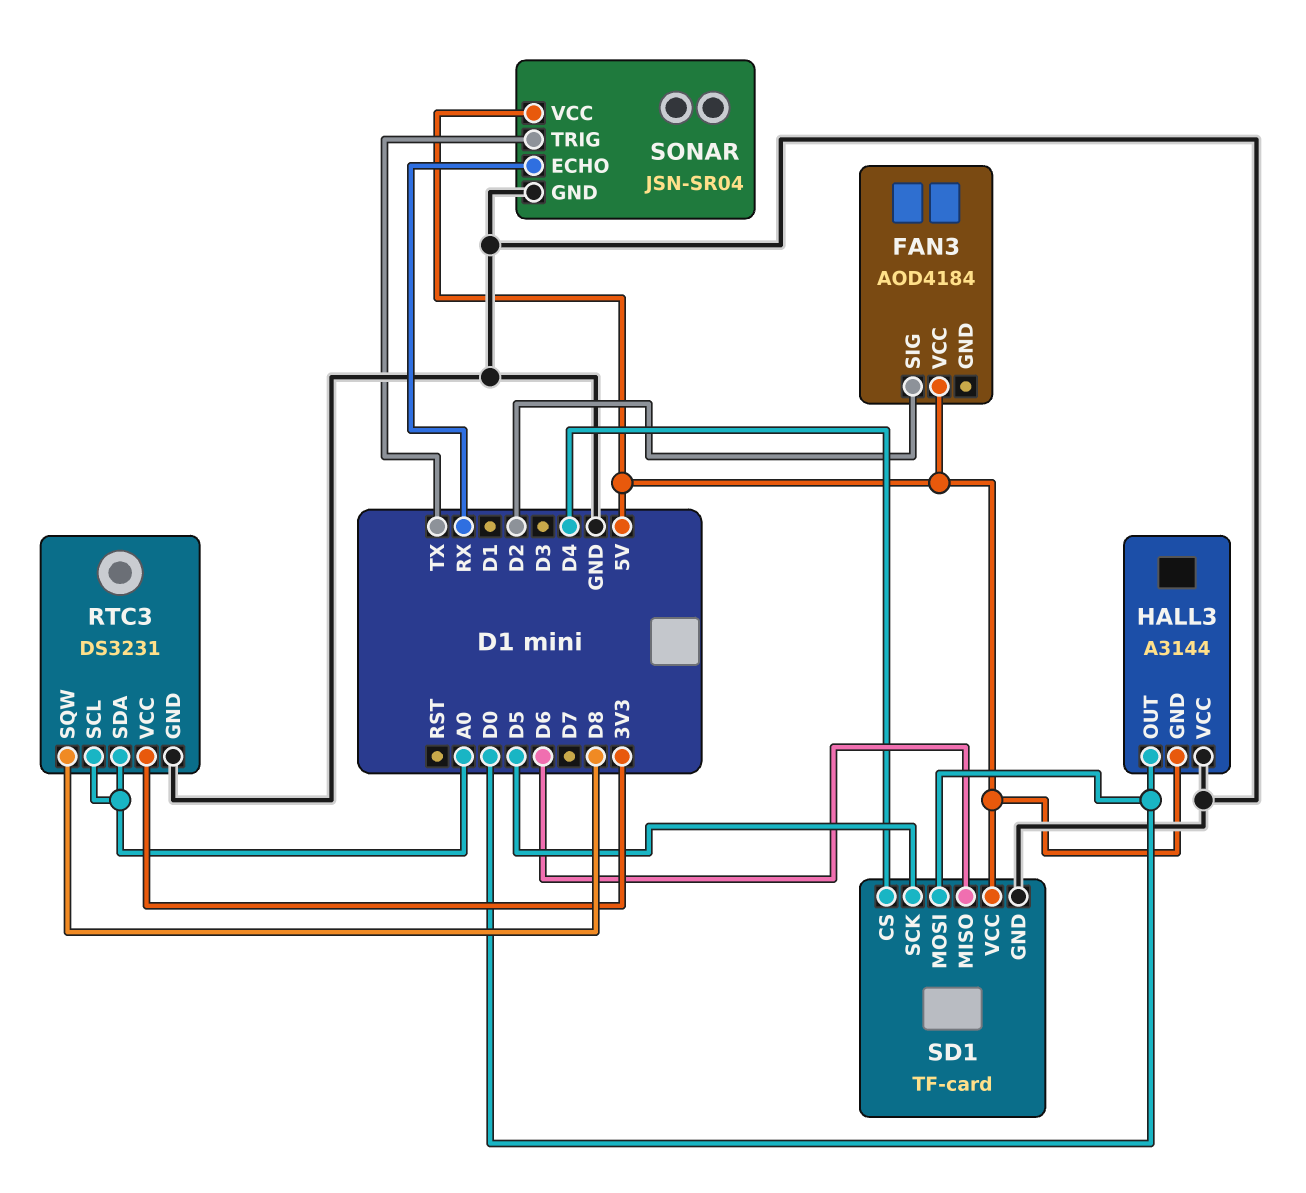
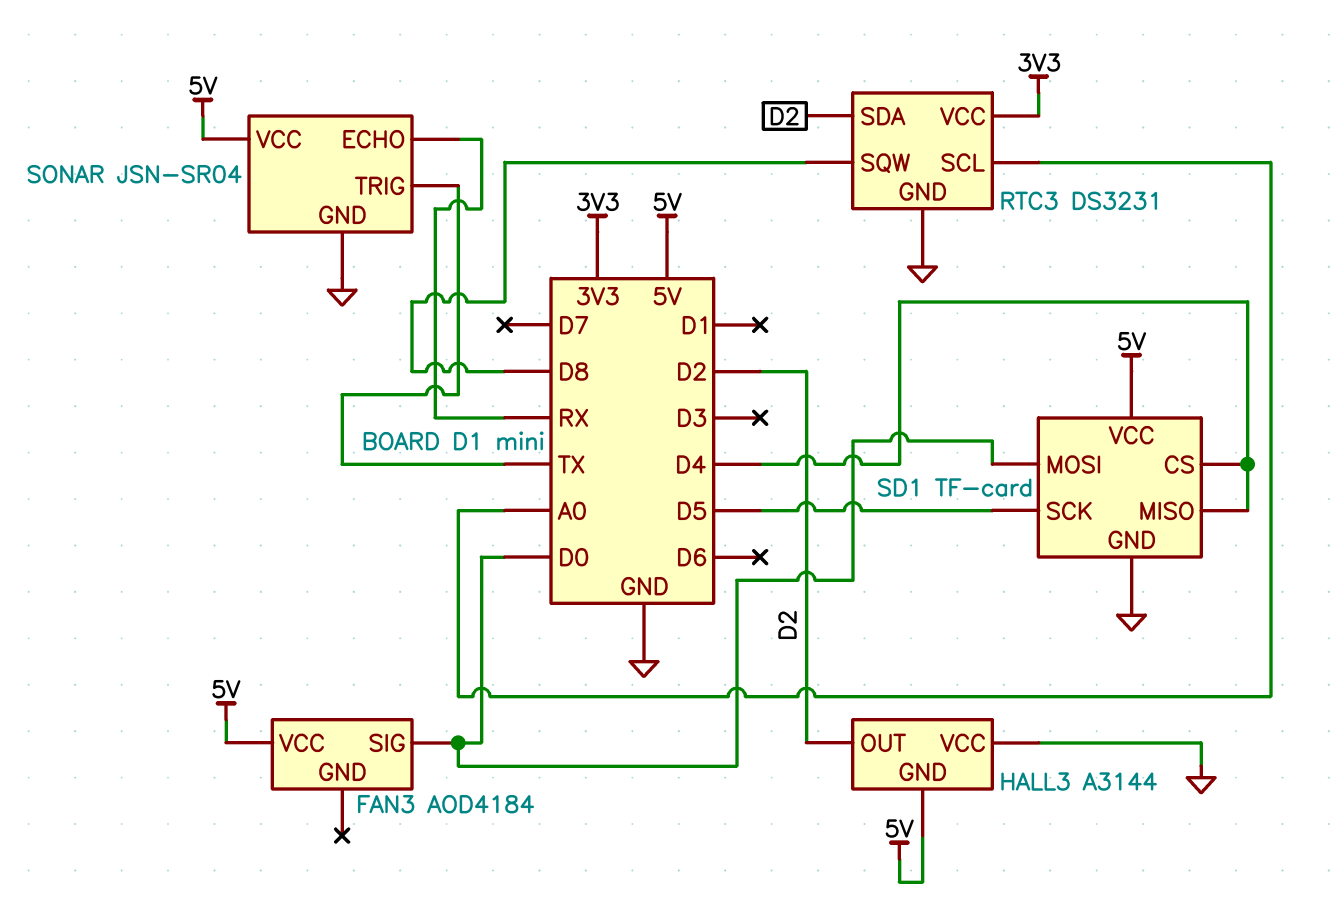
FAN3 pin SIG: D2 -> D0
HALL3 pin OUT: D0 -> D2
RTC3 pin SDA: A0 -> D2
SD1 pin MISO: D6 -> D4

